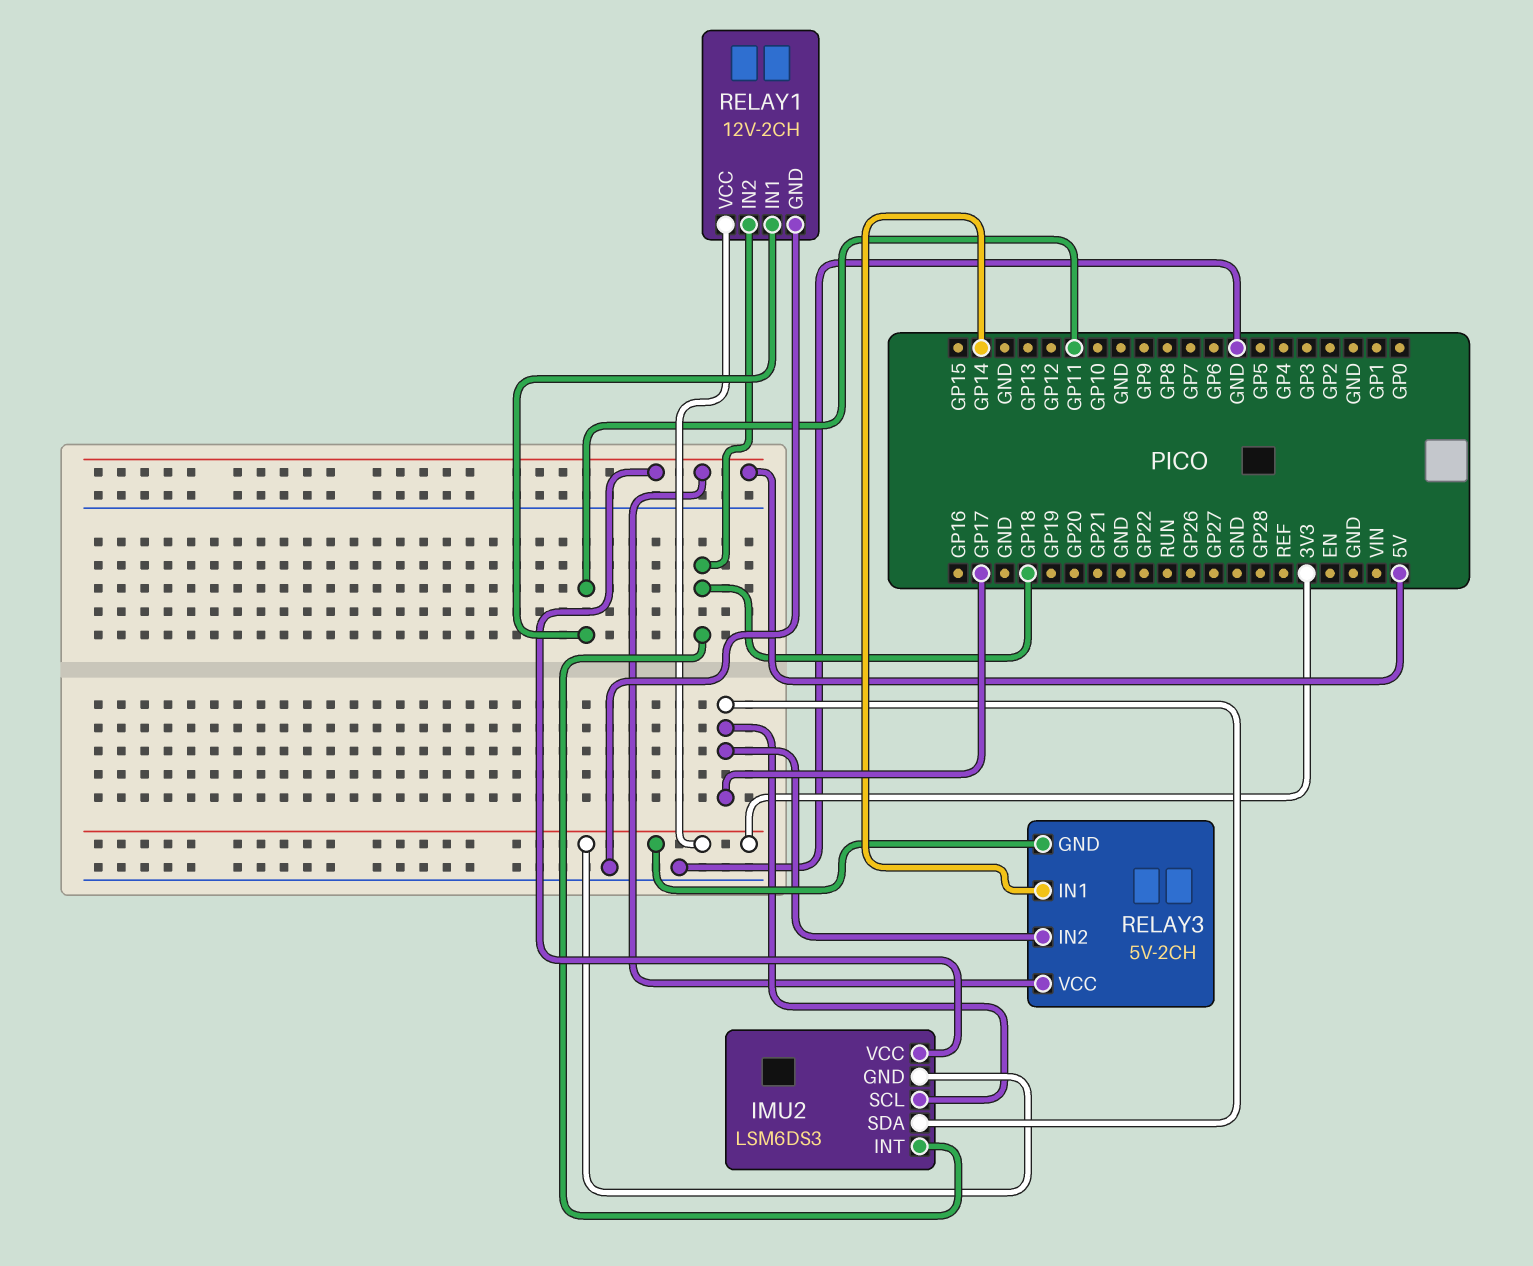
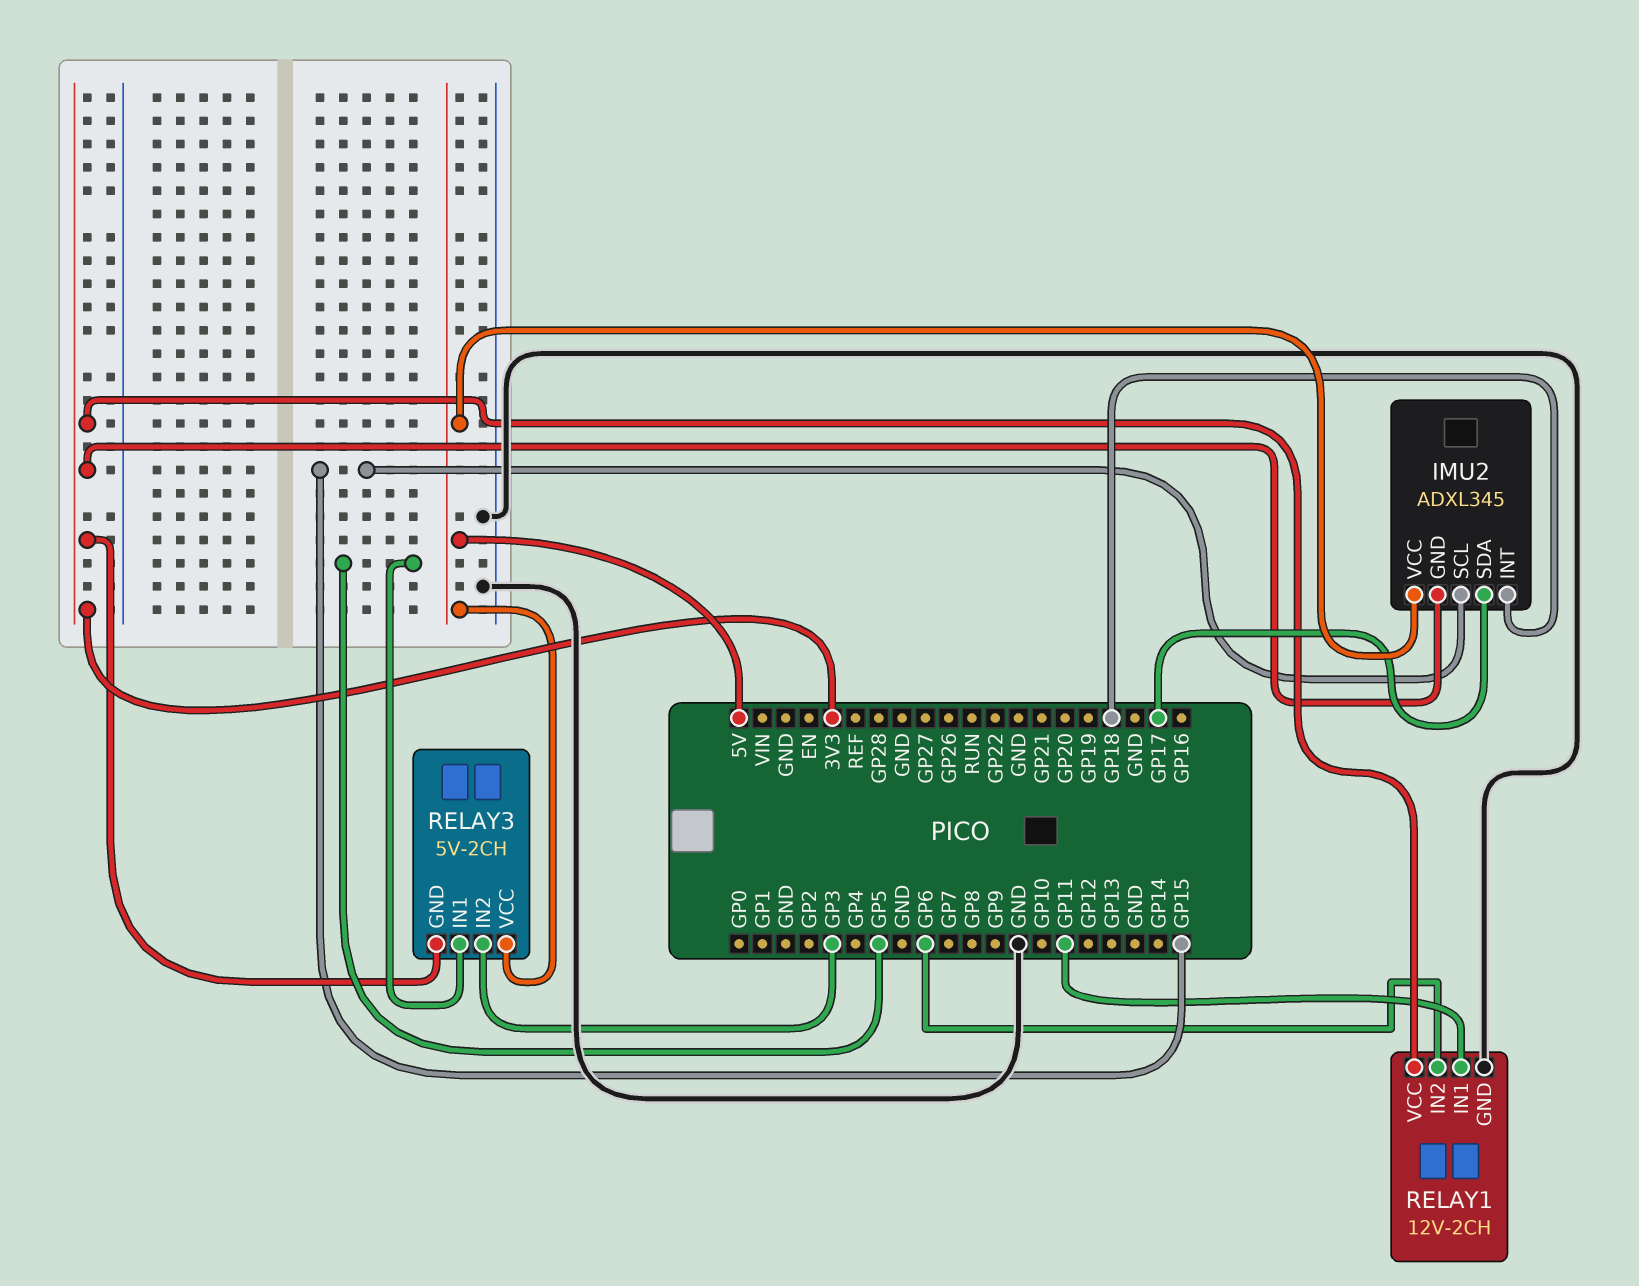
IMU2: LSM6DS3 -> ADXL345
IMU2 pin SCL: GP17 -> GP15
RELAY1 pin IN2: GP18 -> GP6
RELAY3 pin IN1: GP14 -> GP5
RELAY3 pin IN2: GP17 -> GP3

